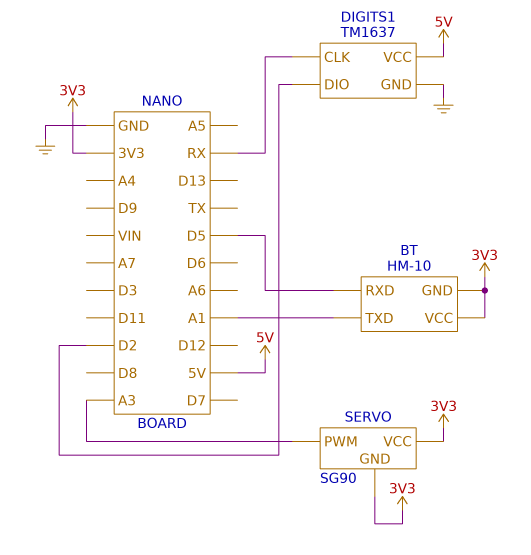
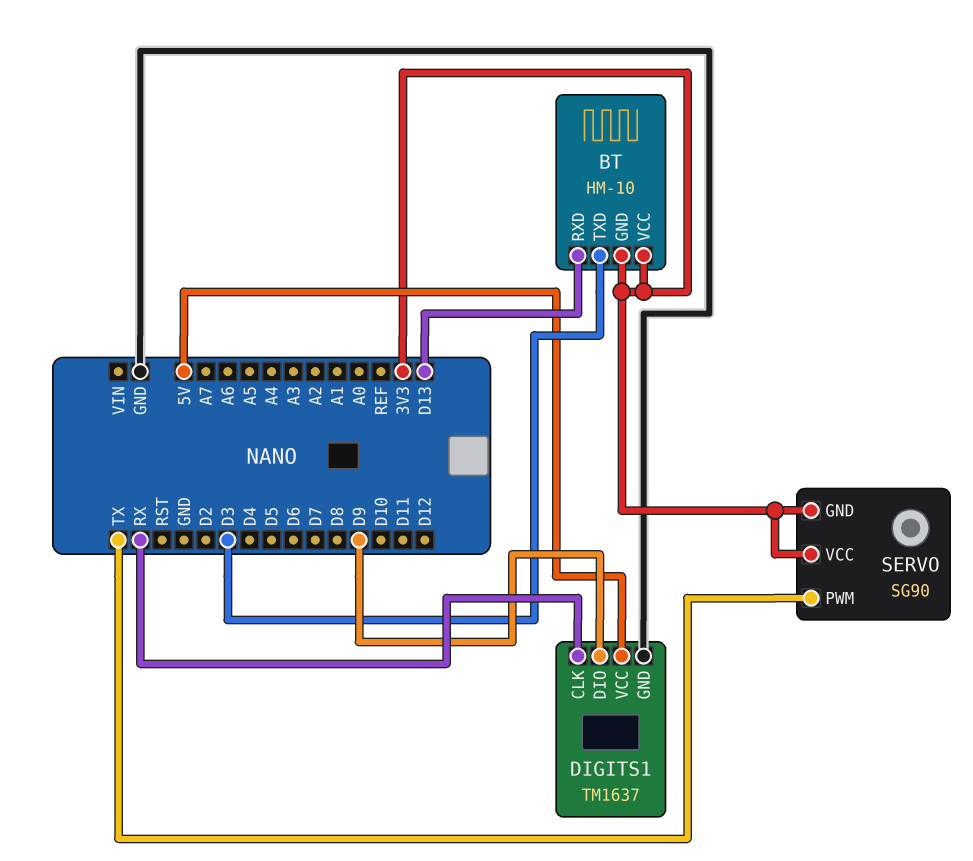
BT pin RXD: D5 -> D13
BT pin TXD: A1 -> D3
DIGITS1 pin DIO: D2 -> D9
SERVO pin PWM: A3 -> TX

